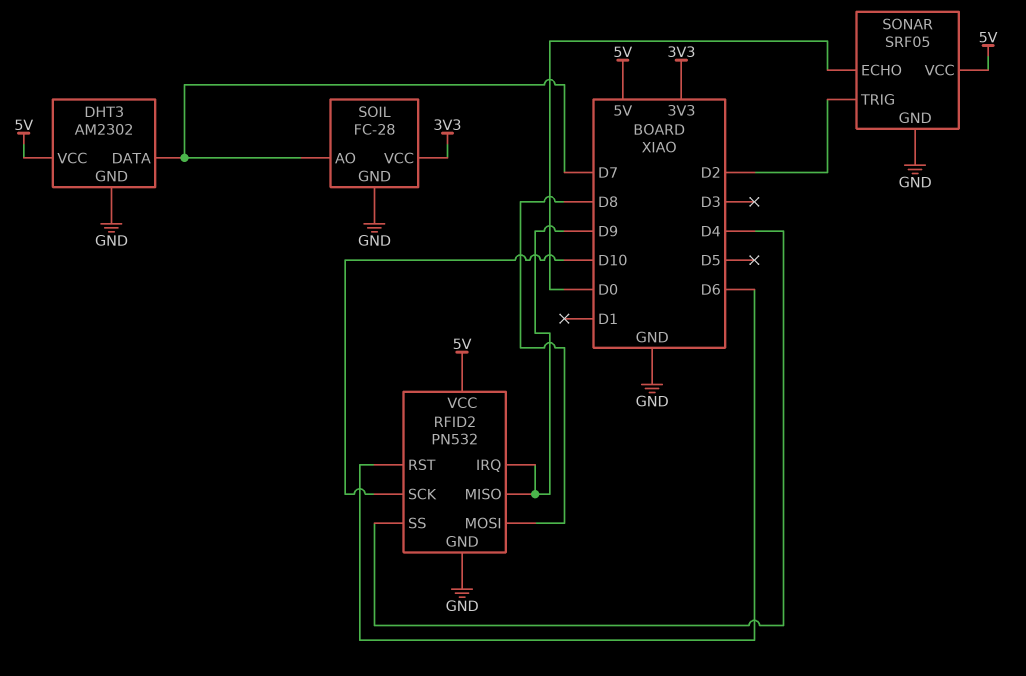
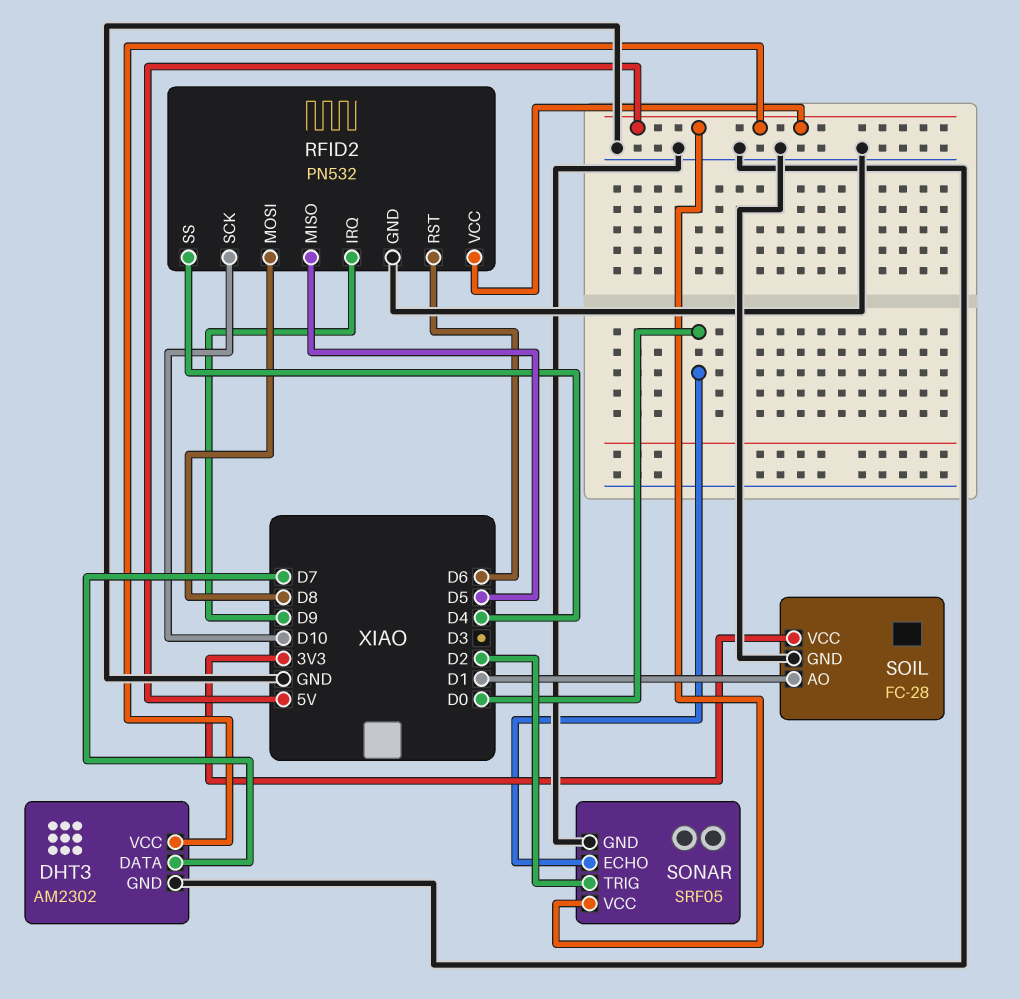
RFID2 pin MISO: D9 -> D5
SOIL pin AO: D7 -> D1

